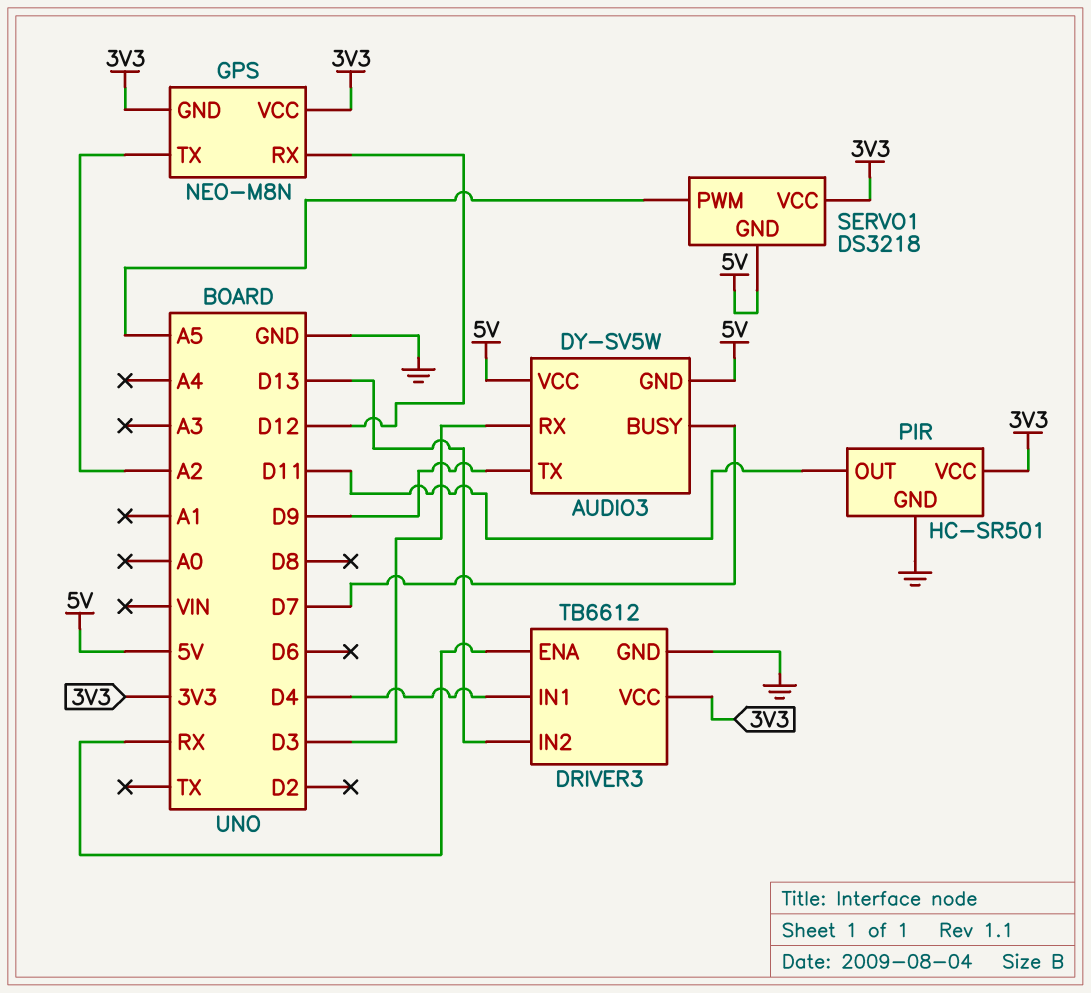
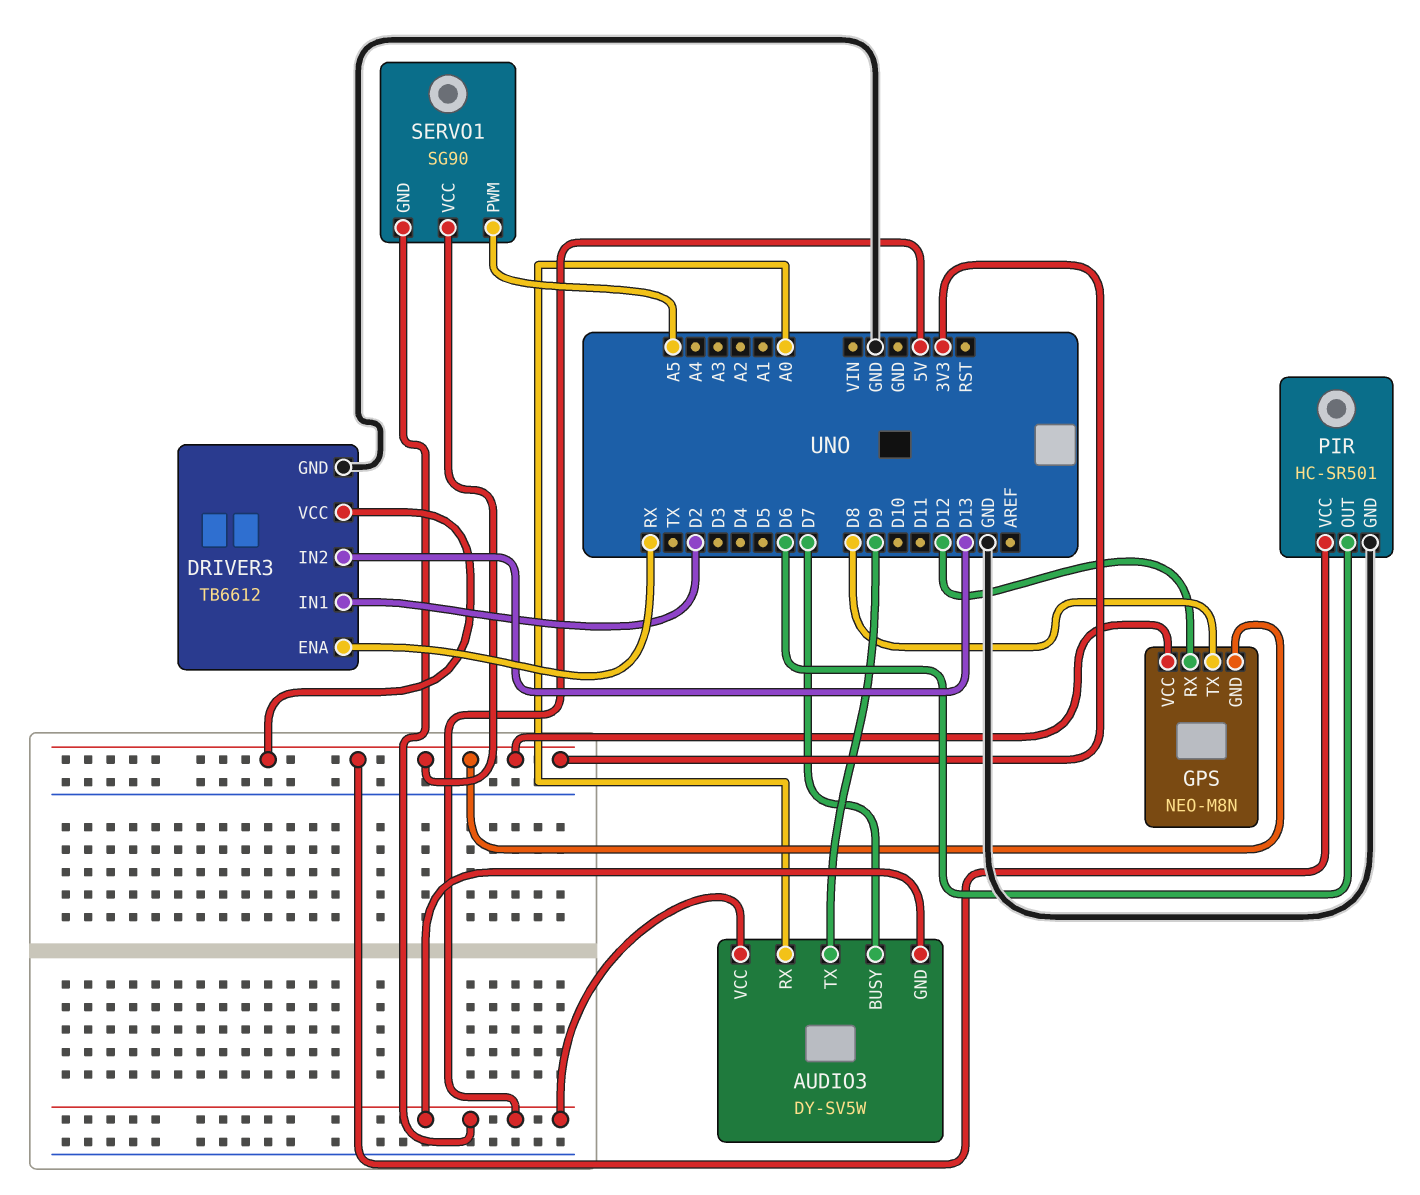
AUDIO3 pin RX: D3 -> A0
DRIVER3 pin IN1: D4 -> D2
GPS pin TX: A2 -> D8
PIR pin OUT: D11 -> D6
SERVO1: DS3218 -> SG90

